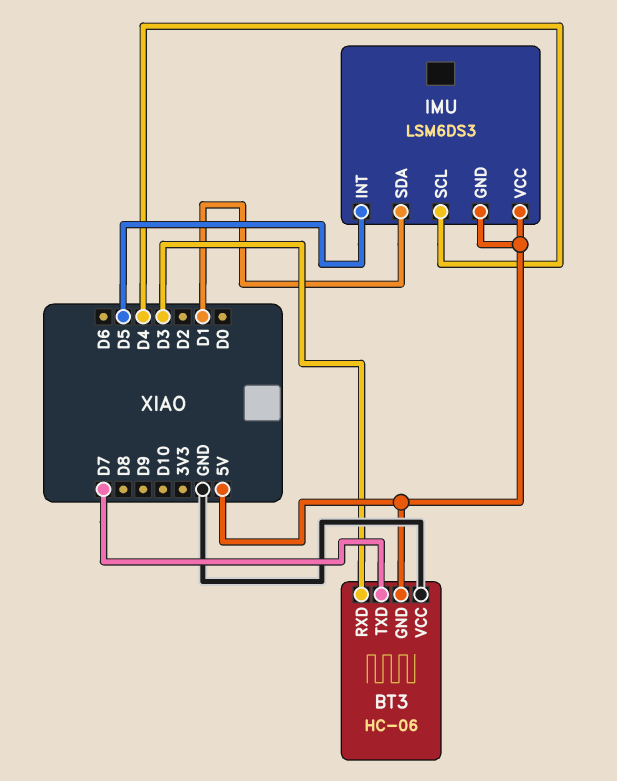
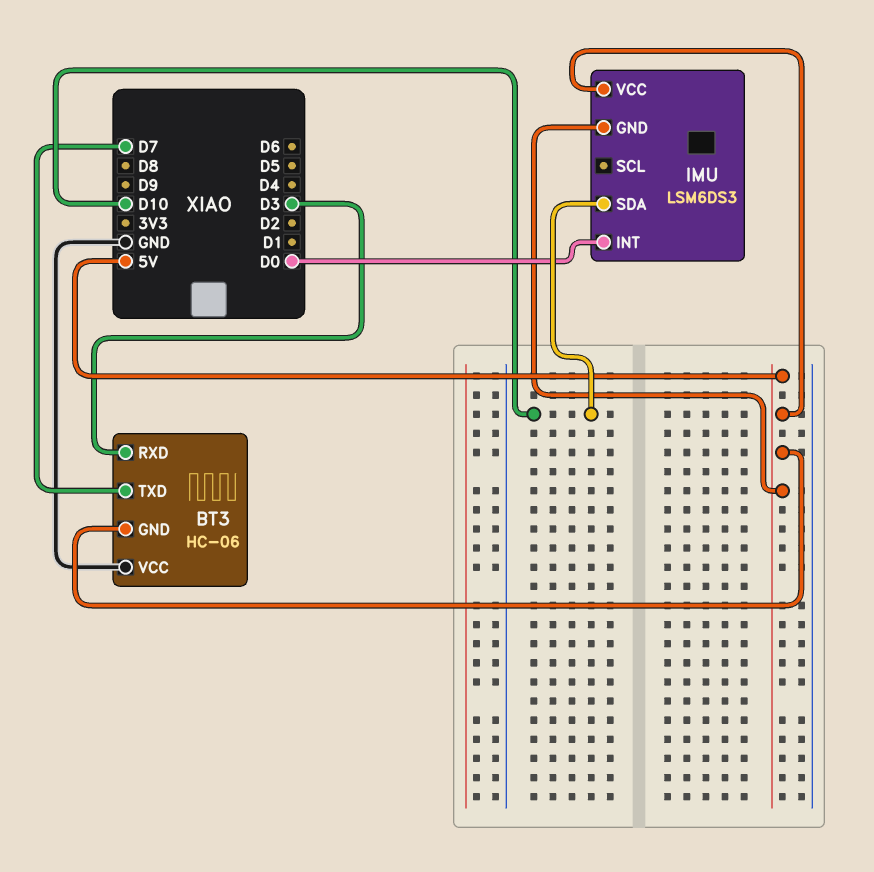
IMU pin INT: D5 -> D0
IMU pin SCL: D4 -> none
IMU pin SDA: D1 -> D10

